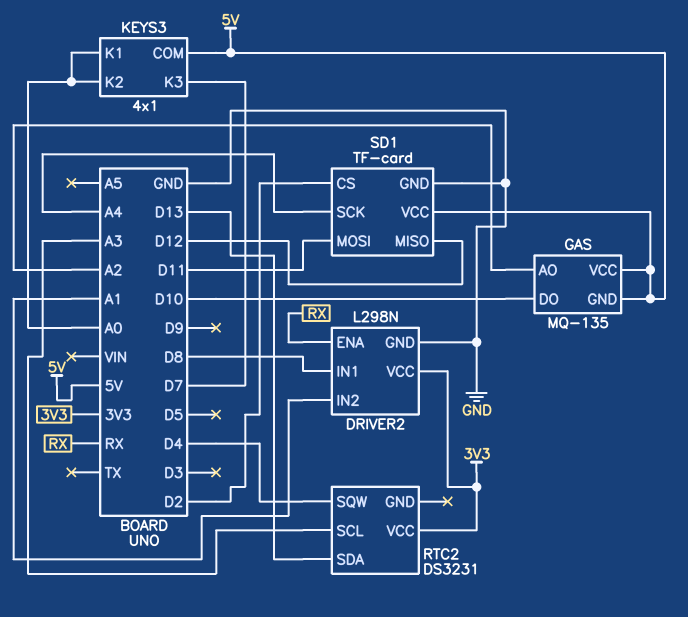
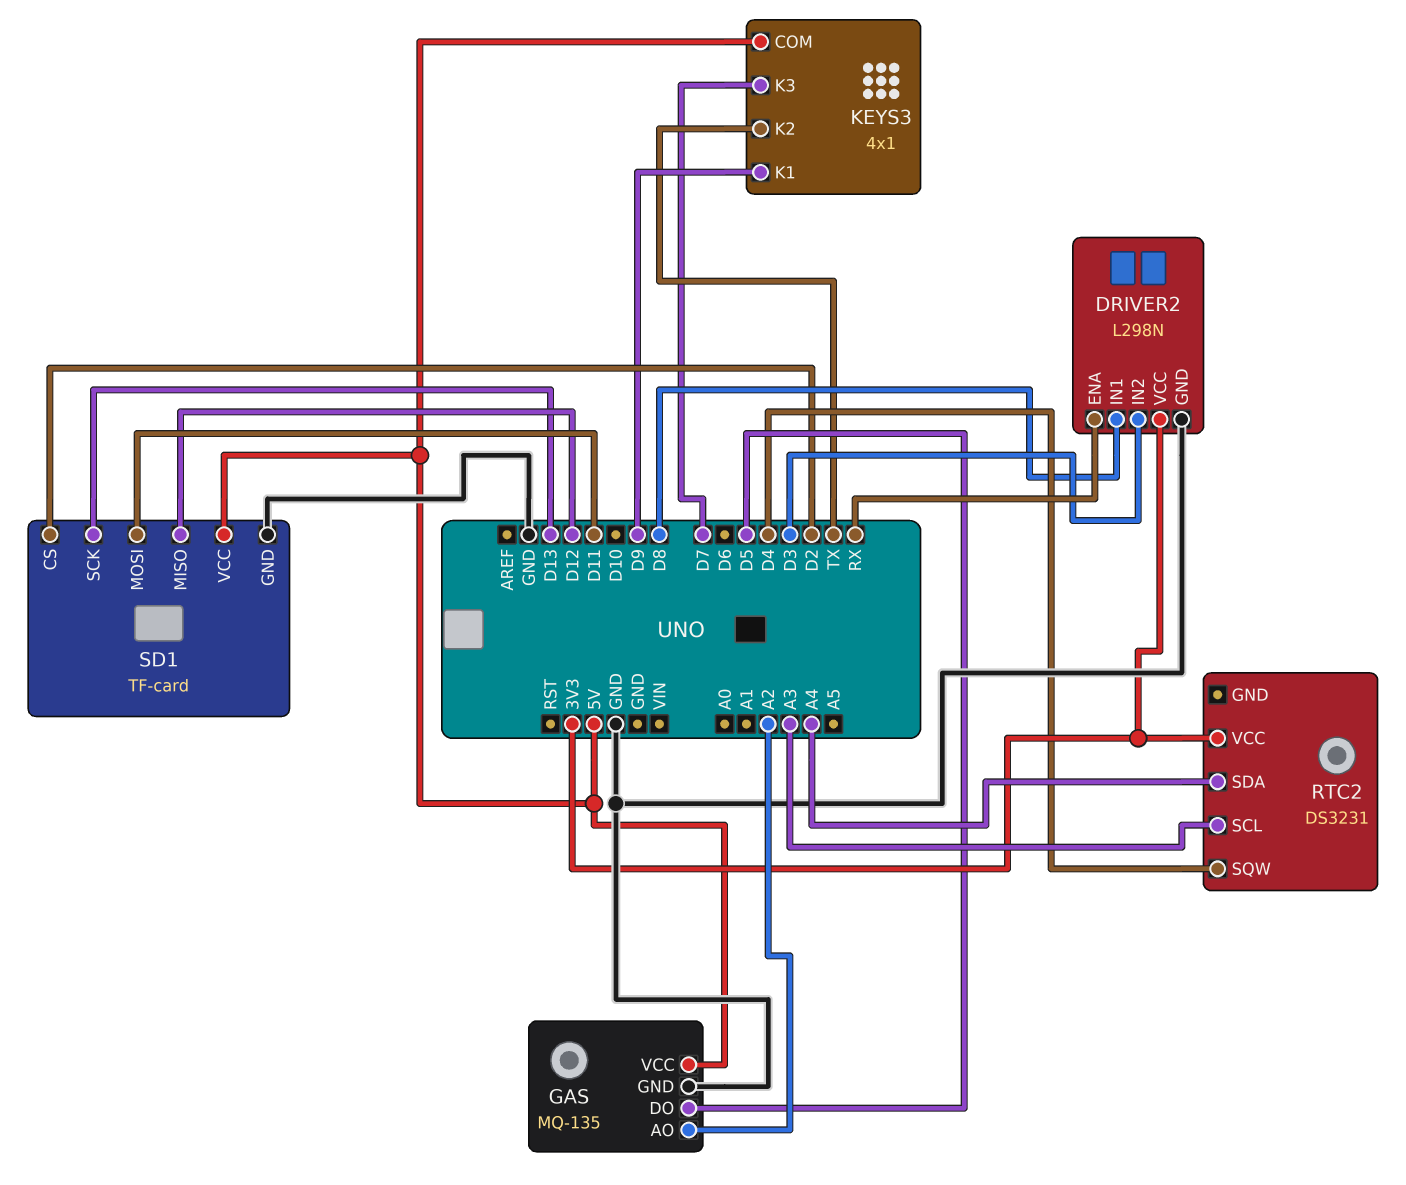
DRIVER2 pin IN2: A1 -> D3
GAS pin DO: D10 -> D5
GAS pin GND: 5V -> GND
KEYS3 pin K1: A0 -> D9
KEYS3 pin K2: A0 -> TX
RTC2 pin SDA: D13 -> A4
SD1 pin SCK: A4 -> D13

